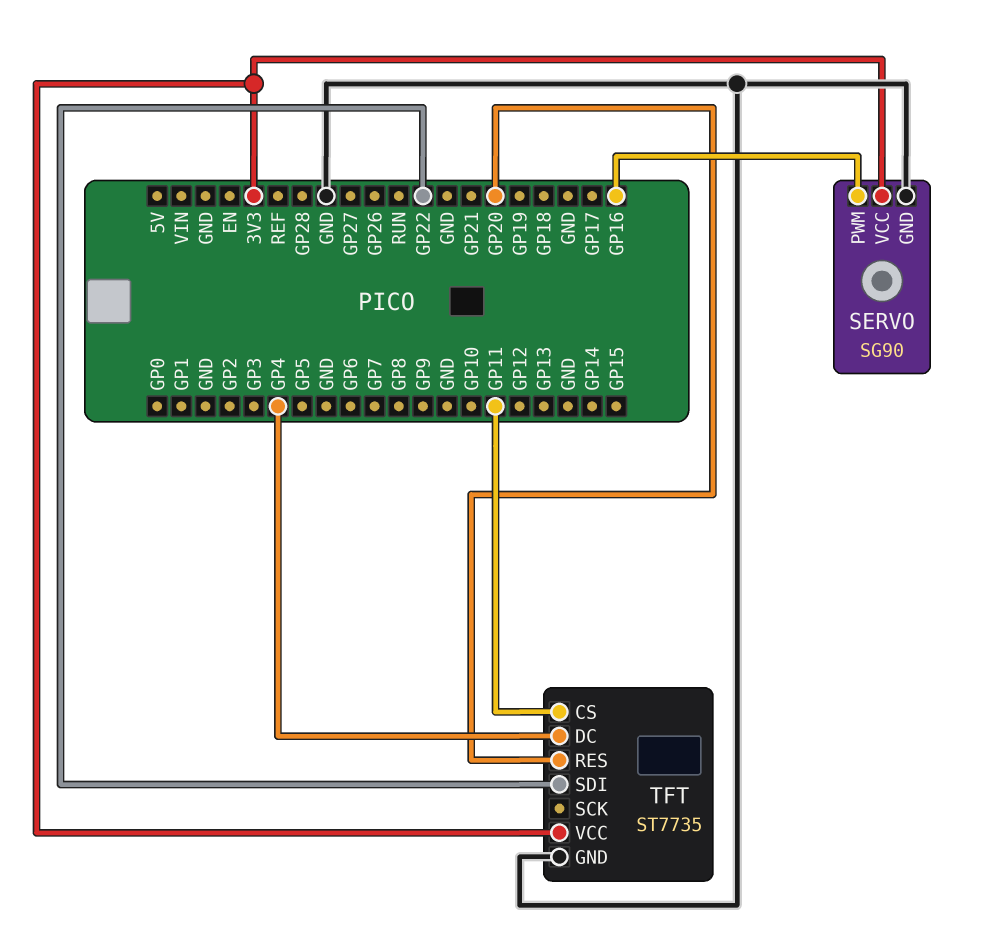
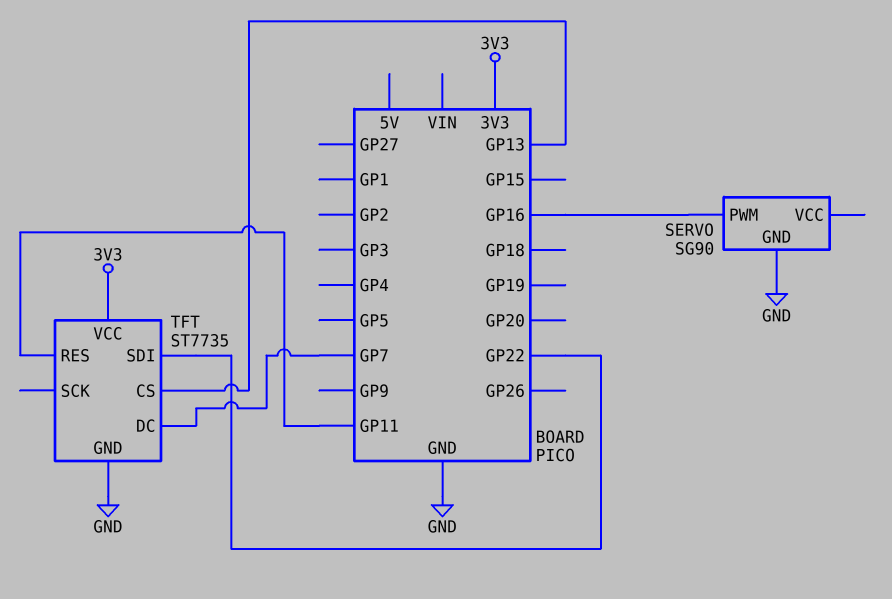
SERVO pin VCC: 3V3 -> none
TFT pin CS: GP11 -> GP13
TFT pin DC: GP4 -> GP7
TFT pin RES: GP20 -> GP11

